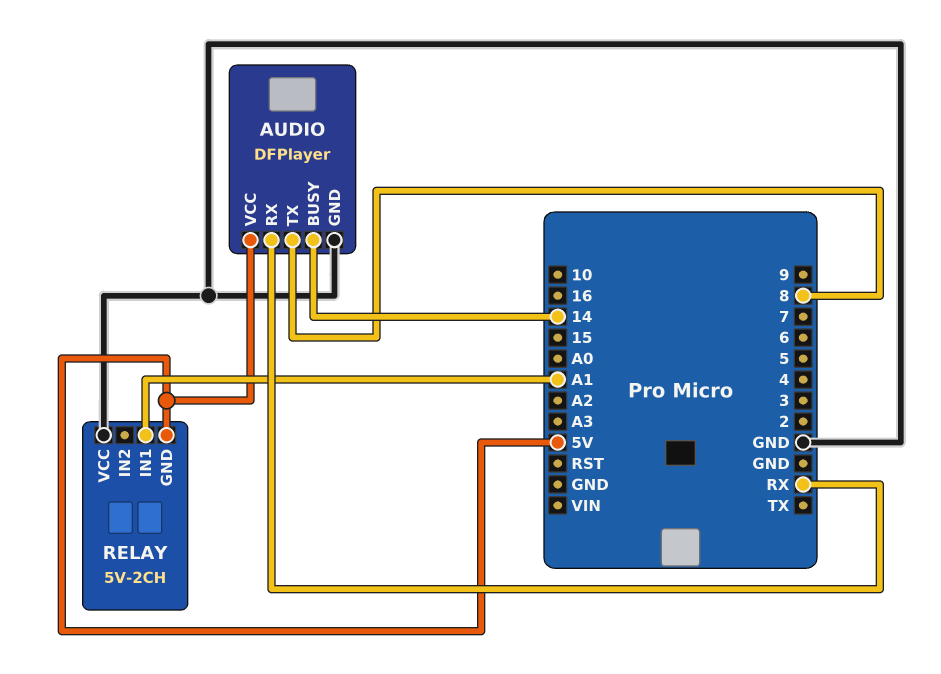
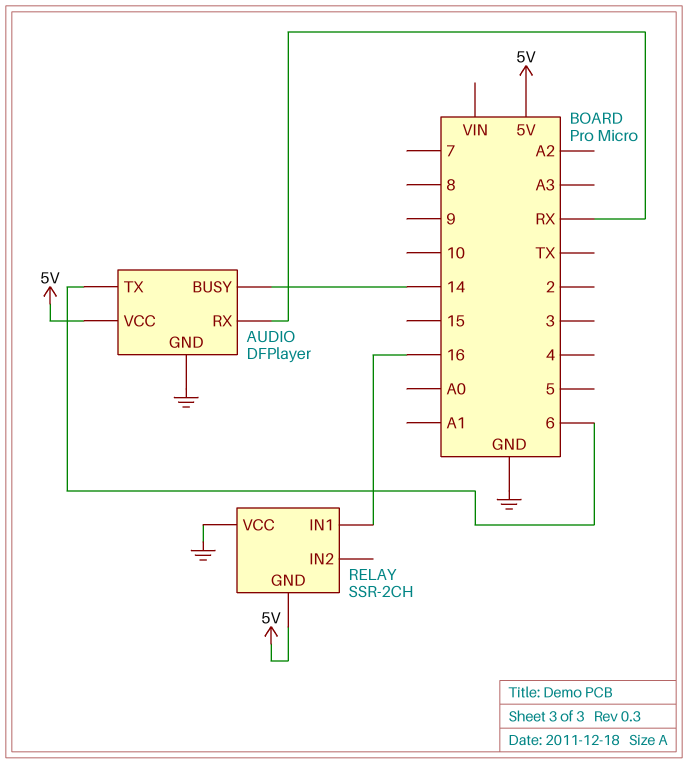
AUDIO pin TX: 8 -> 6
RELAY: 5V-2CH -> SSR-2CH
RELAY pin IN1: A1 -> 16

